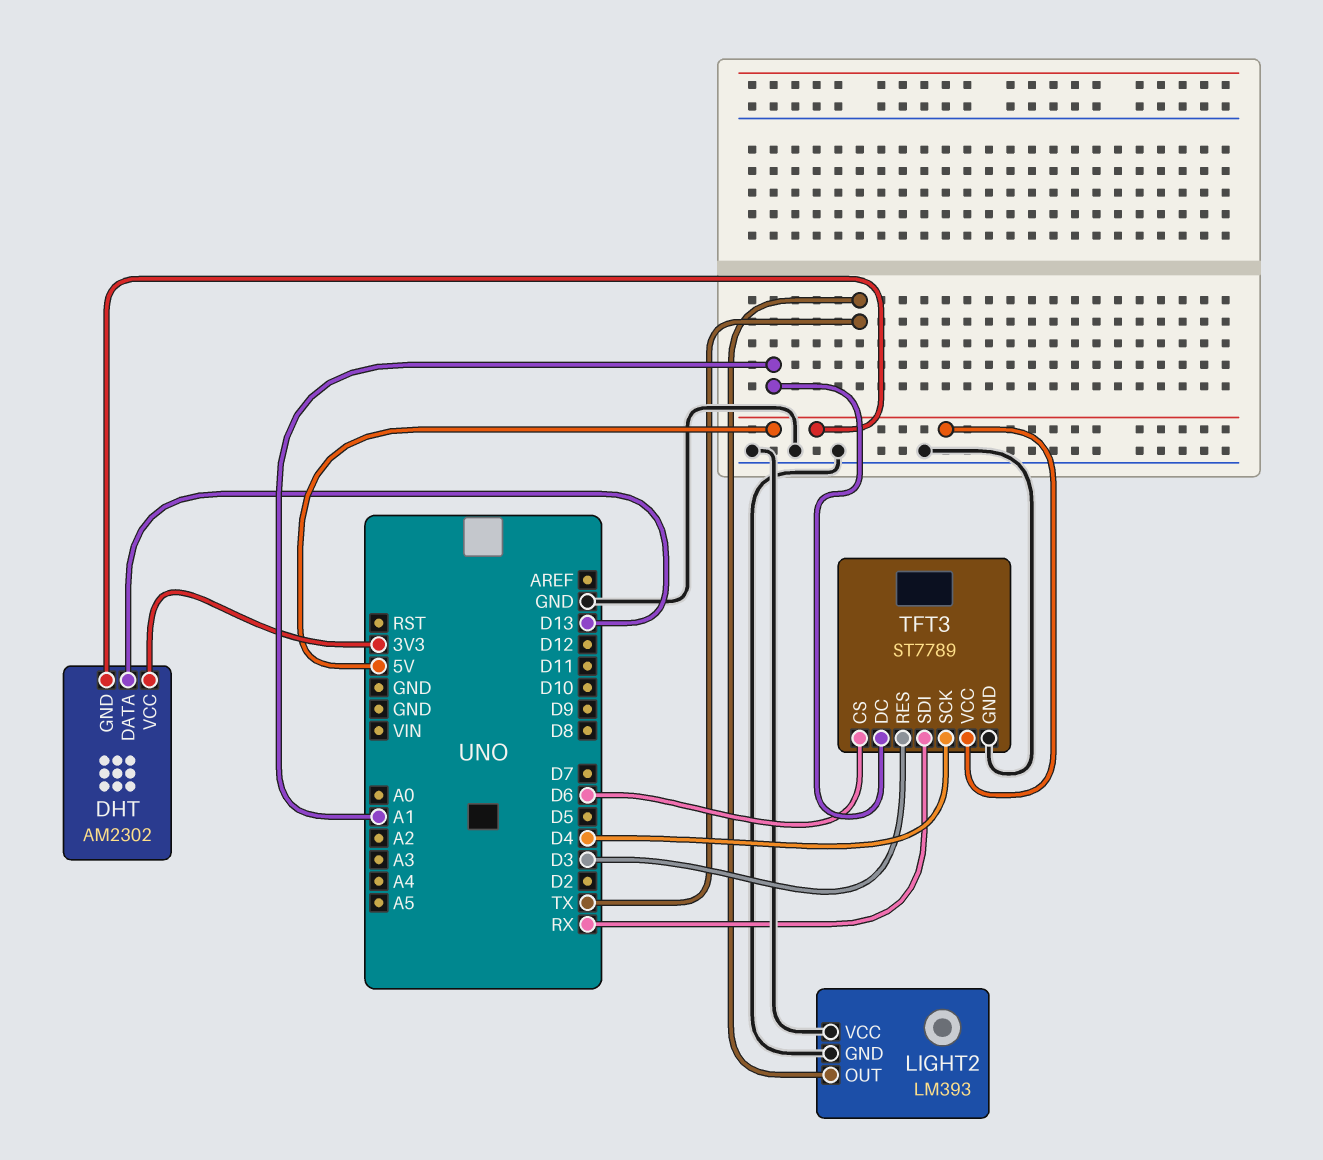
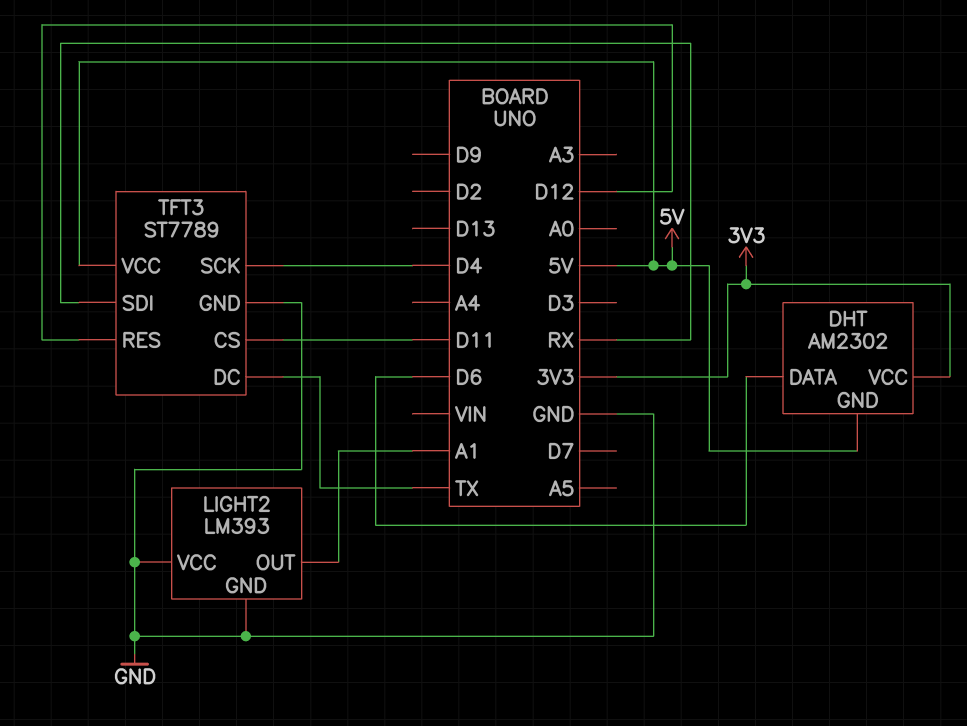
DHT pin DATA: D13 -> D6
LIGHT2 pin OUT: TX -> A1
TFT3 pin CS: D6 -> D11
TFT3 pin DC: A1 -> TX
TFT3 pin RES: D3 -> D12

